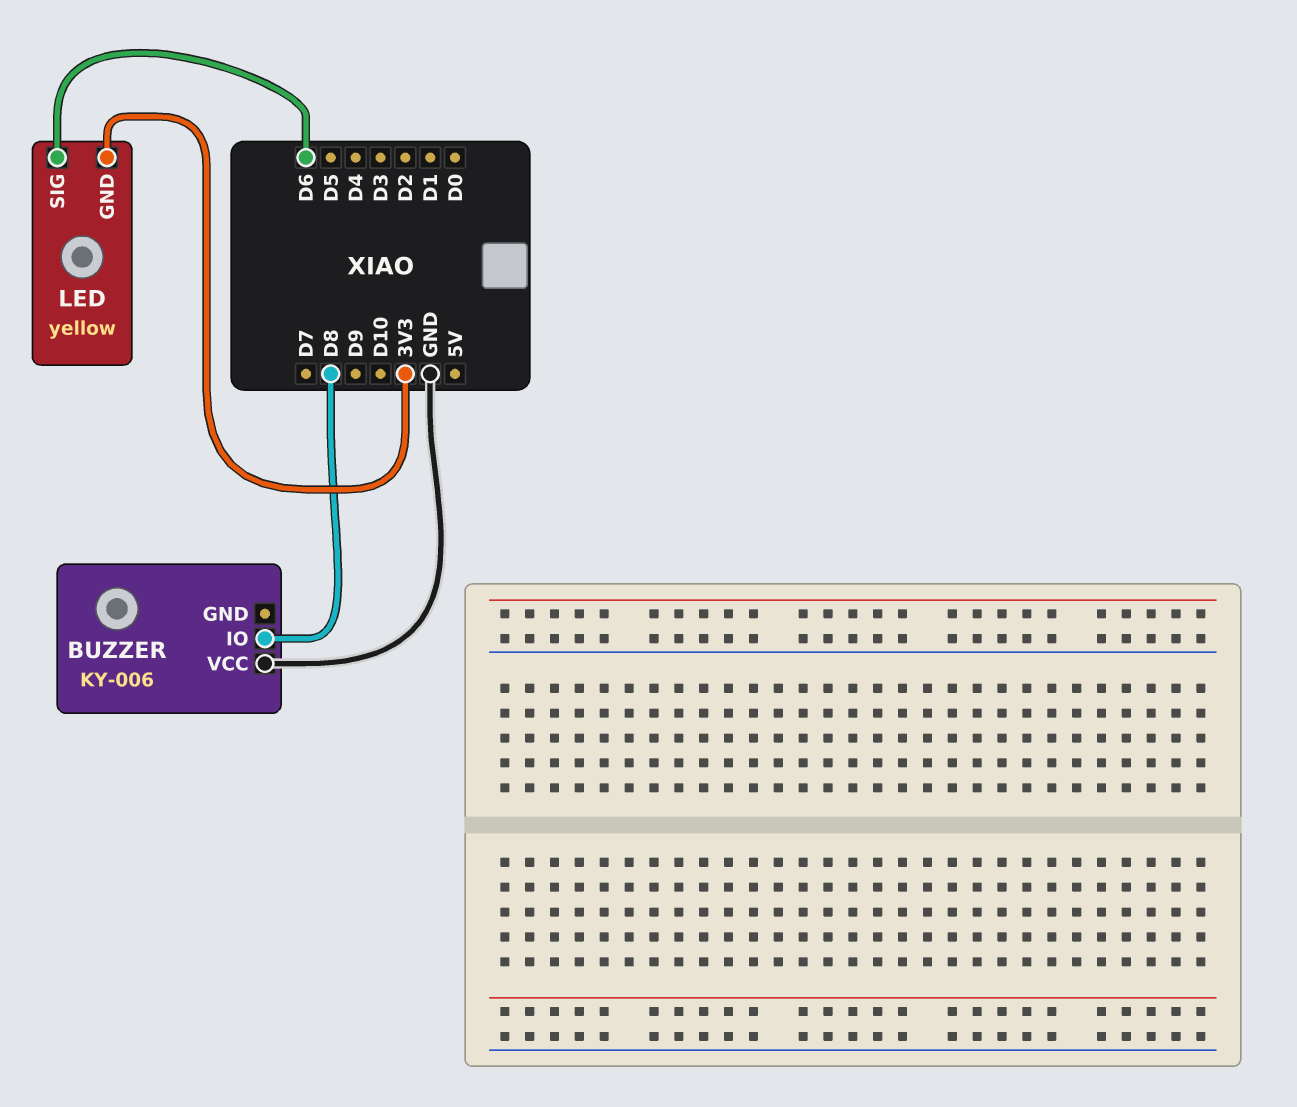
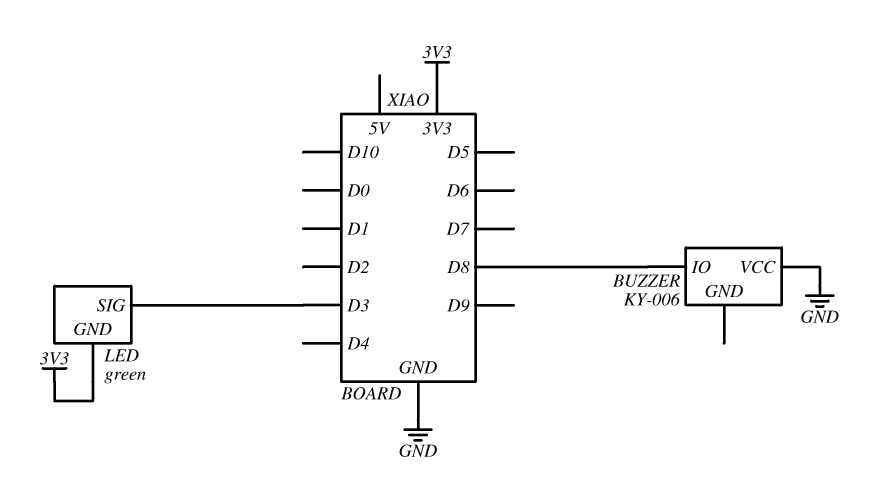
LED: yellow -> green
LED pin SIG: D6 -> D3

